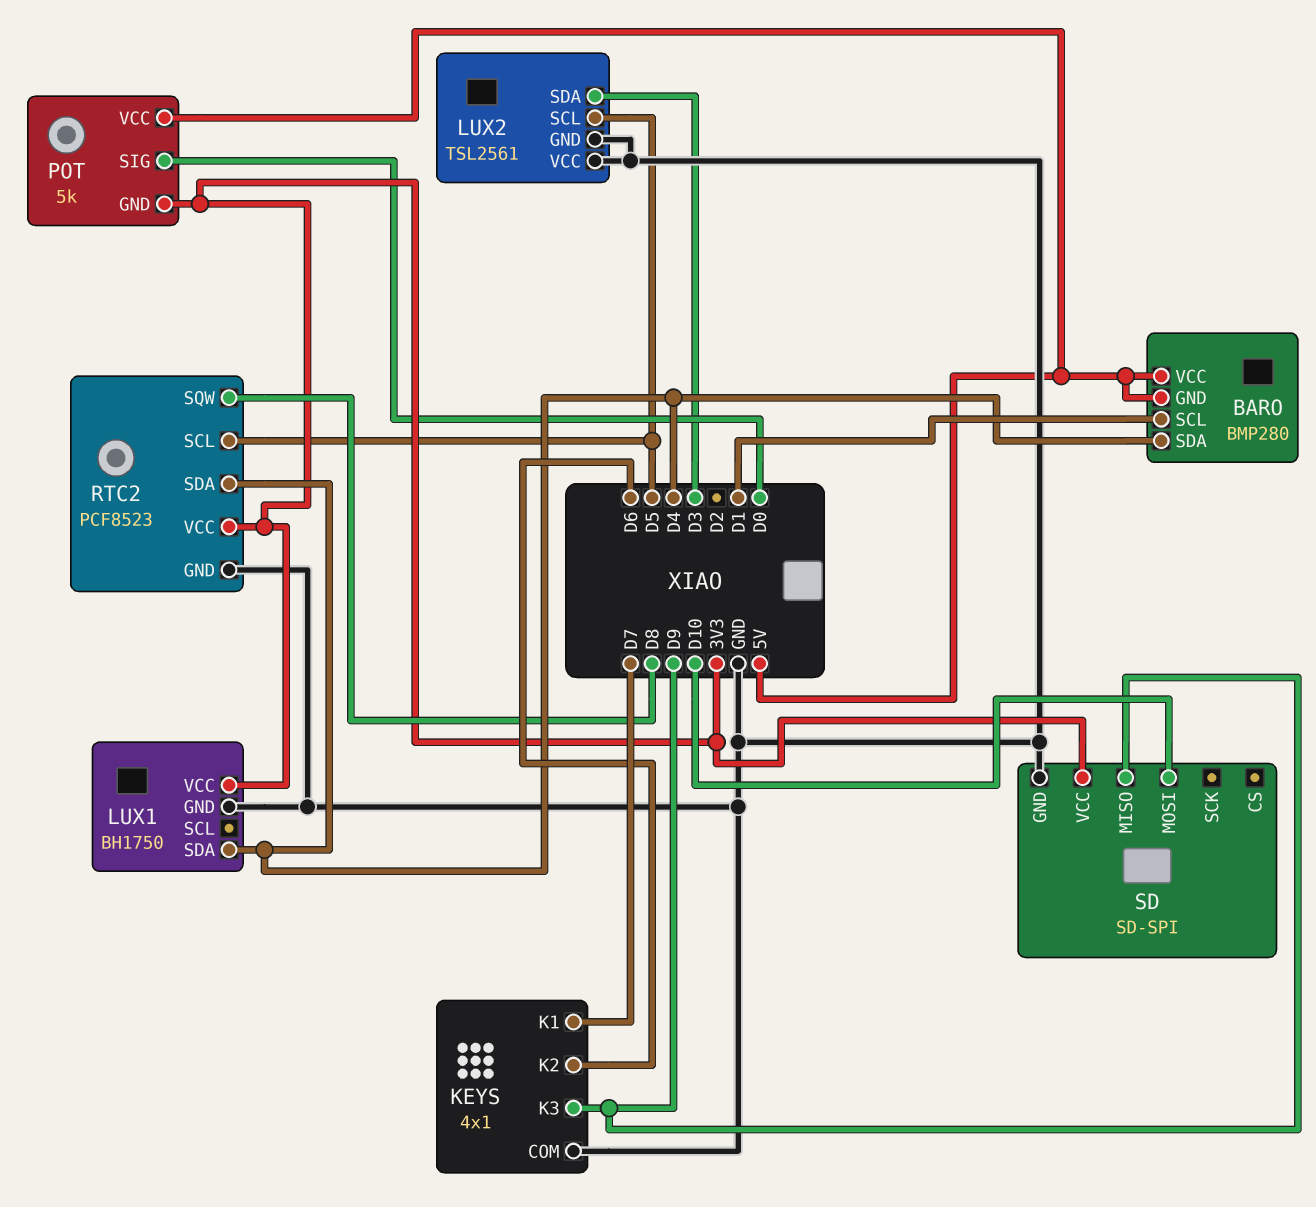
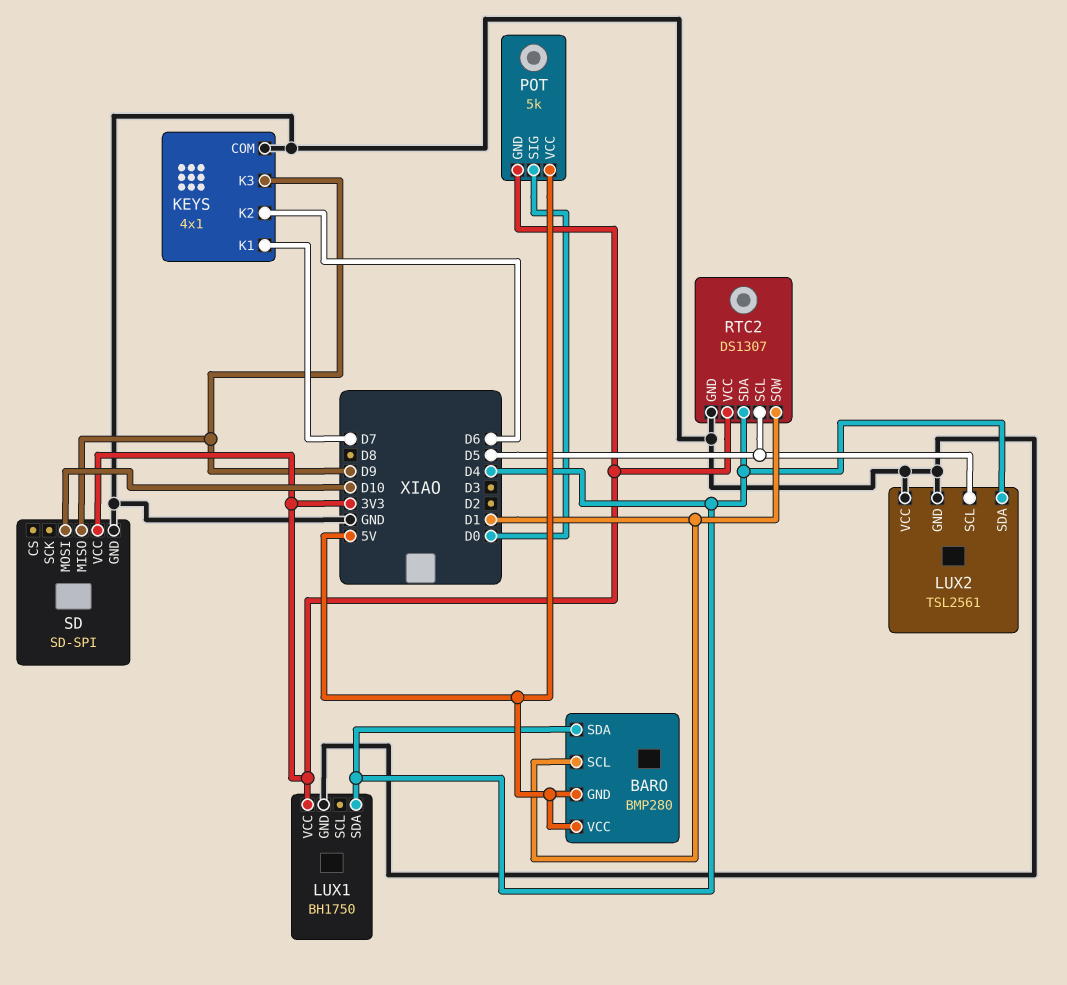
LUX2 pin SDA: D3 -> D4
RTC2: PCF8523 -> DS1307
RTC2 pin SQW: D8 -> D1

